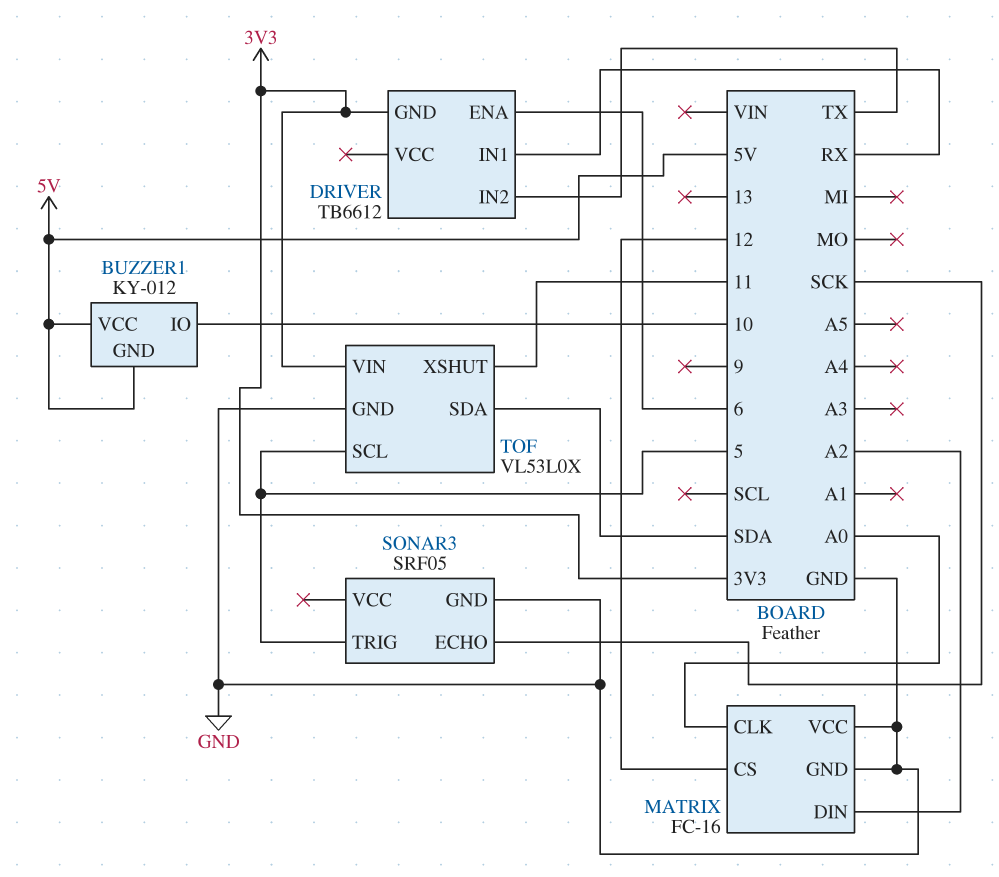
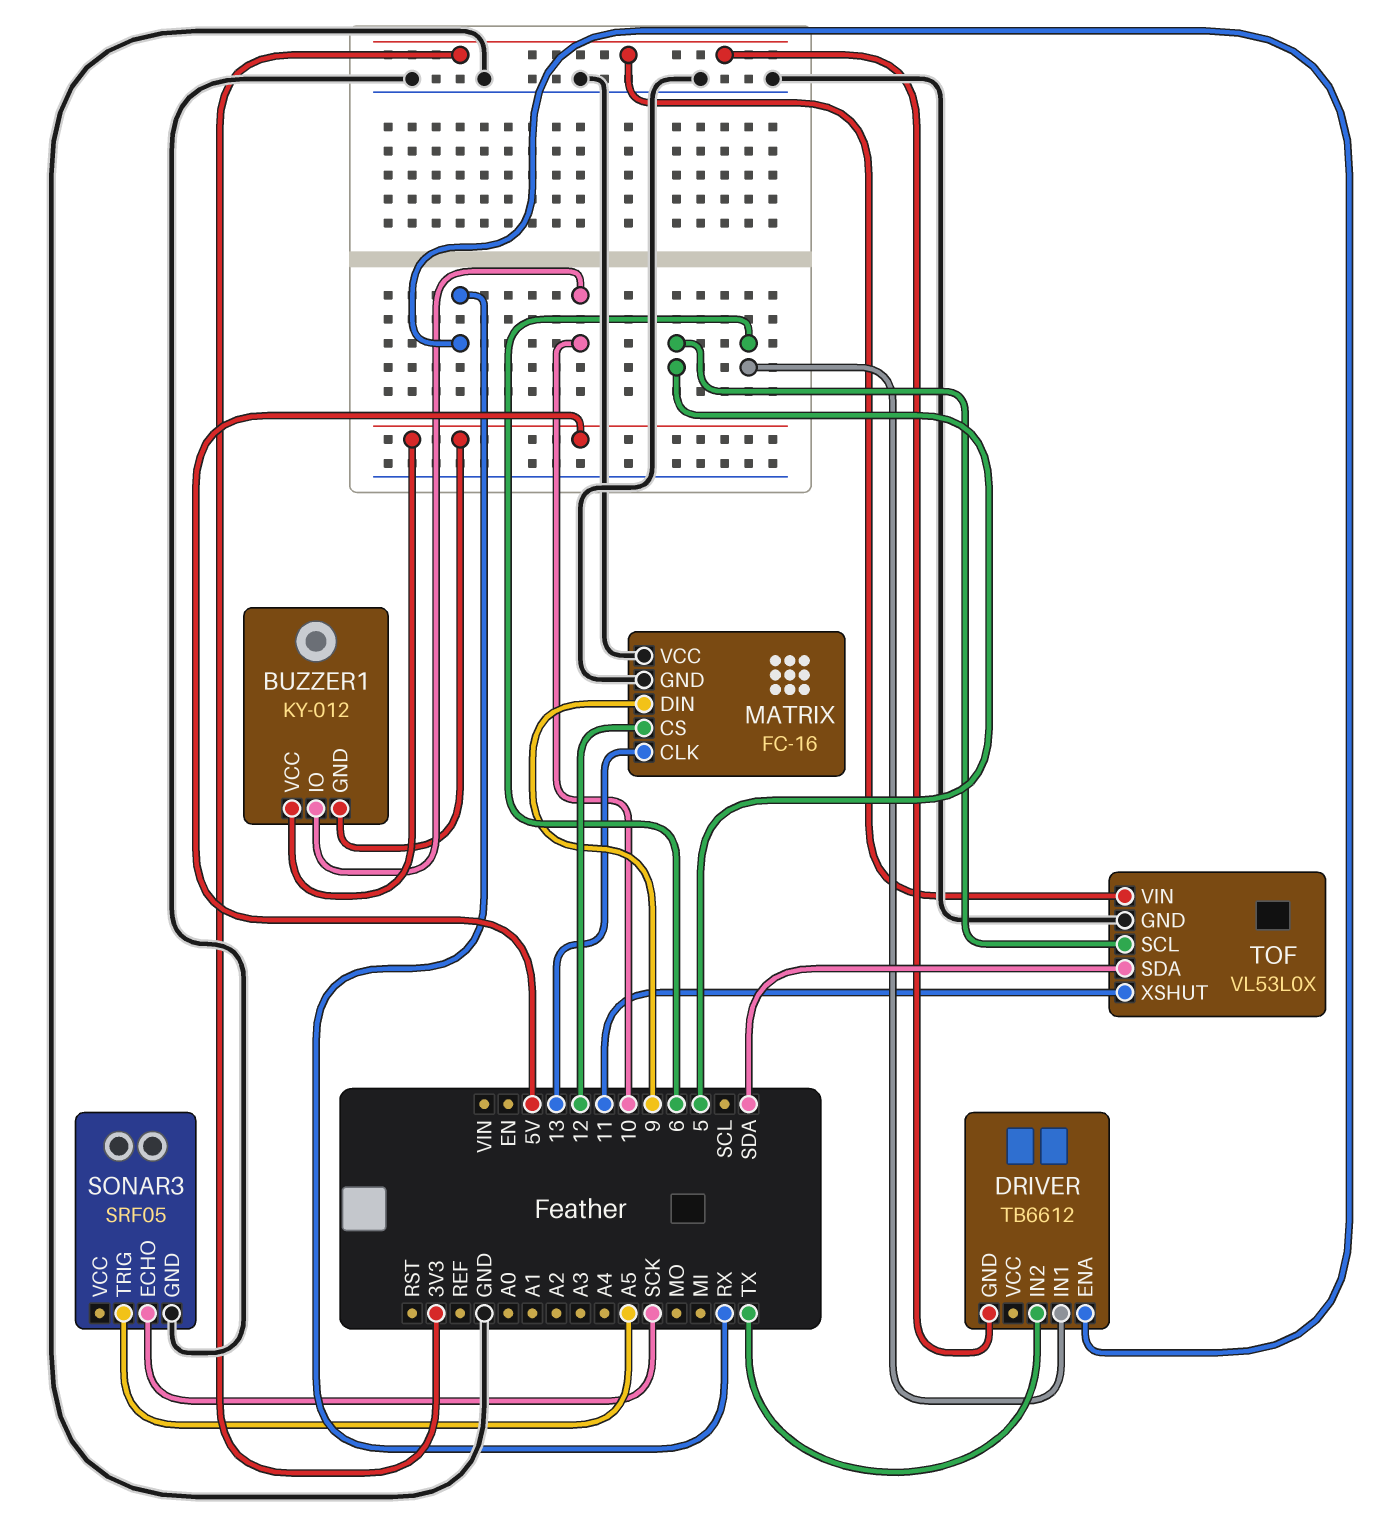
DRIVER pin ENA: 6 -> RX
DRIVER pin IN1: RX -> 6
MATRIX pin CLK: A0 -> 13
MATRIX pin DIN: A2 -> 9
SONAR3 pin TRIG: 5 -> A5

